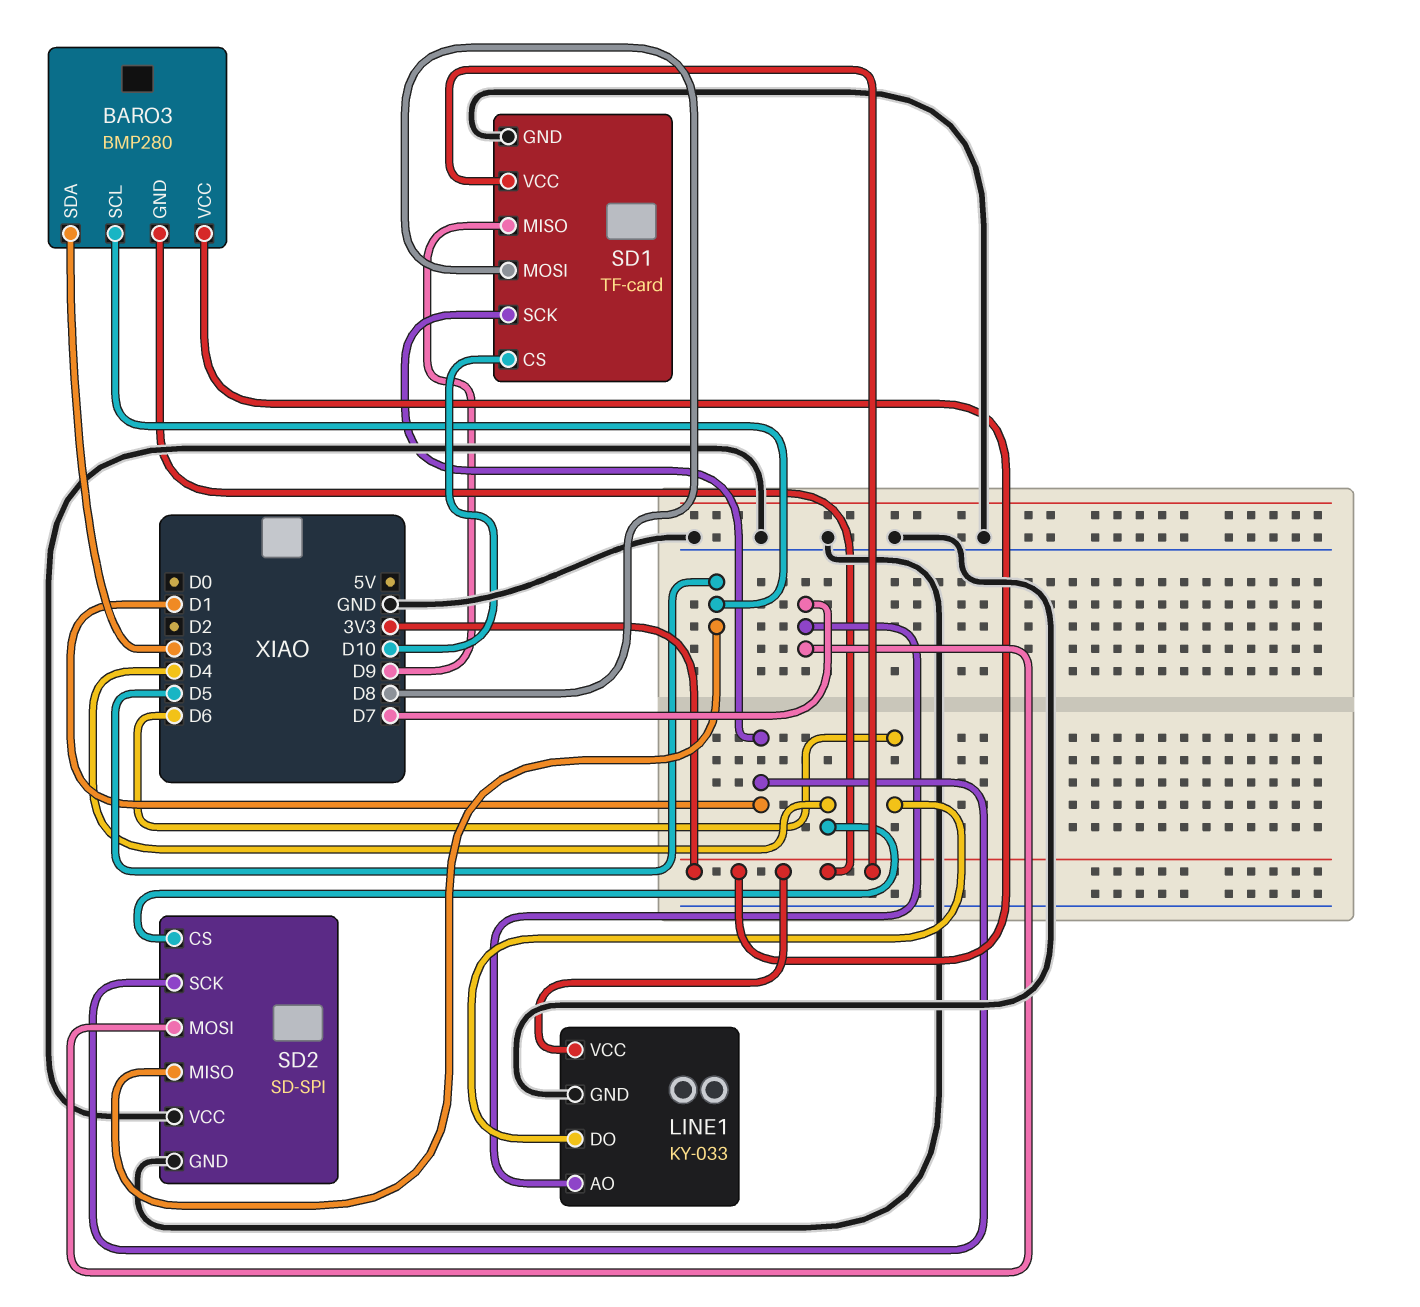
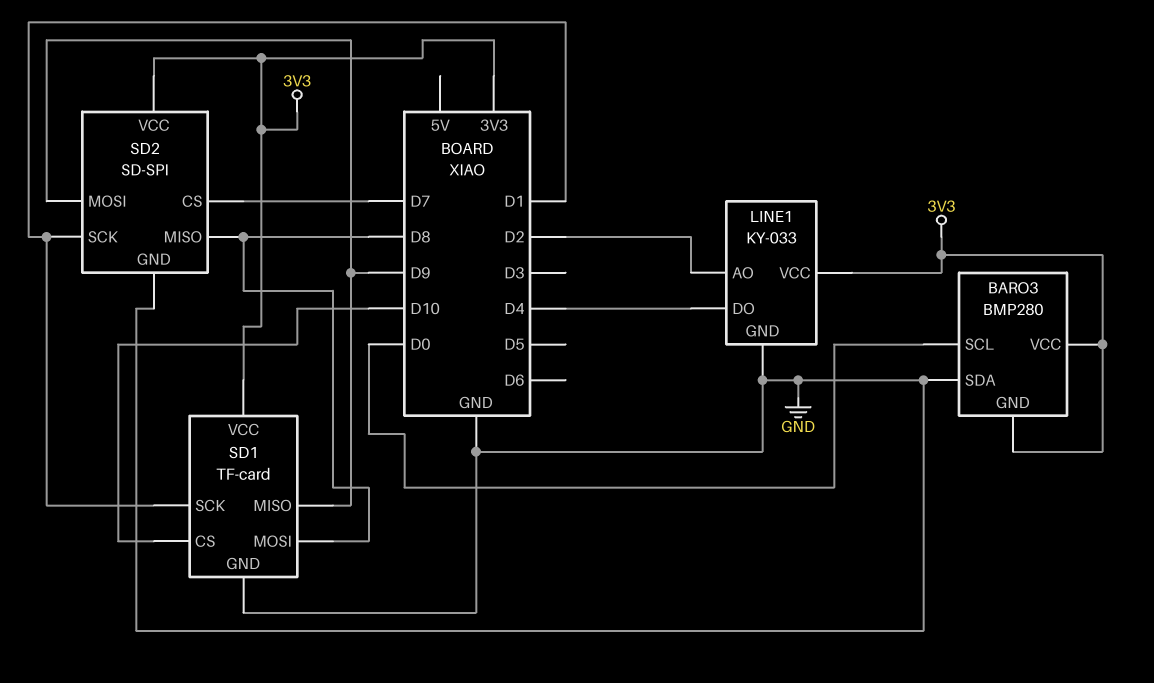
BARO3 pin SCL: D5 -> D0
BARO3 pin SDA: D3 -> GND
LINE1 pin AO: D7 -> D2
LINE1 pin DO: D6 -> D4
SD2 pin CS: D4 -> D7
SD2 pin MISO: D5 -> D8
SD2 pin MOSI: D7 -> D9
SD2 pin VCC: GND -> 3V3

